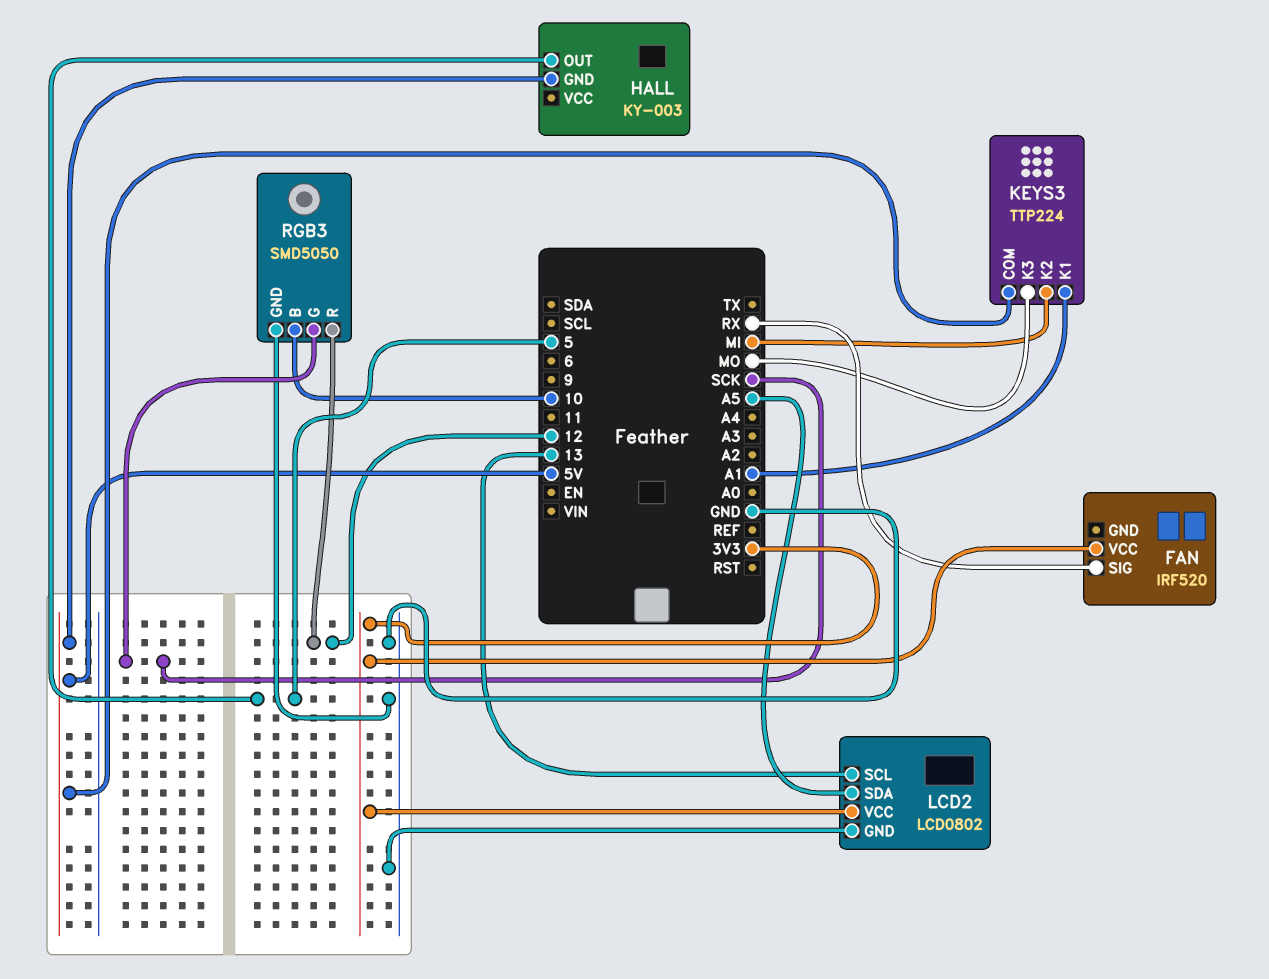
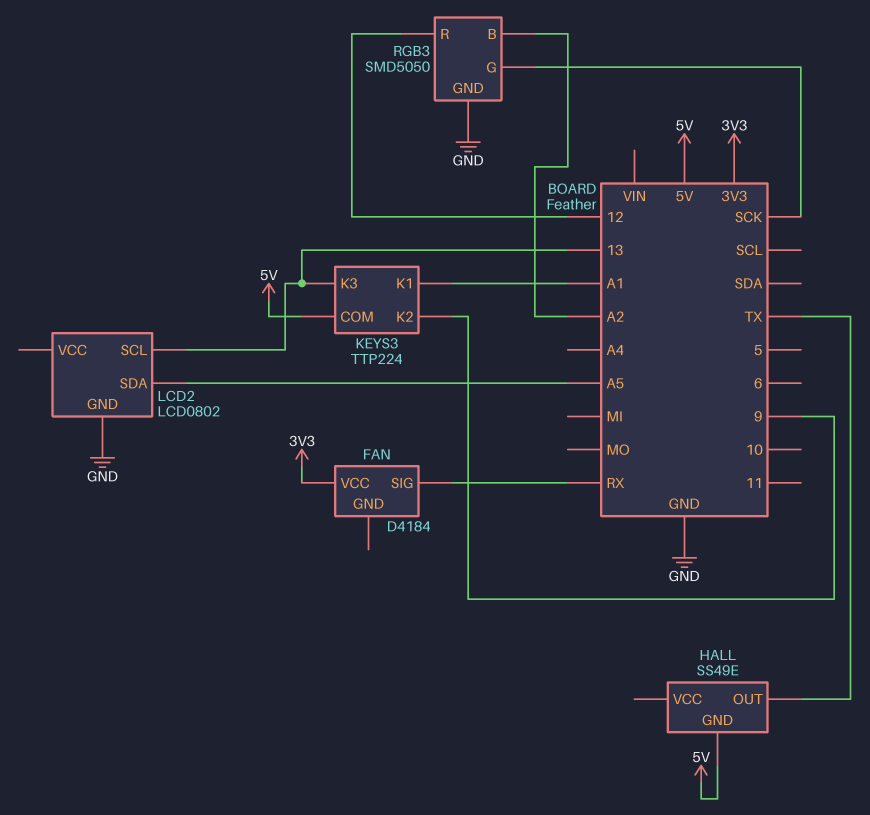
FAN: IRF520 -> D4184
HALL: KY-003 -> SS49E
HALL pin OUT: 5 -> TX
KEYS3 pin K2: MI -> 9
KEYS3 pin K3: MO -> 13
LCD2 pin VCC: 3V3 -> none
RGB3 pin B: 10 -> A2

